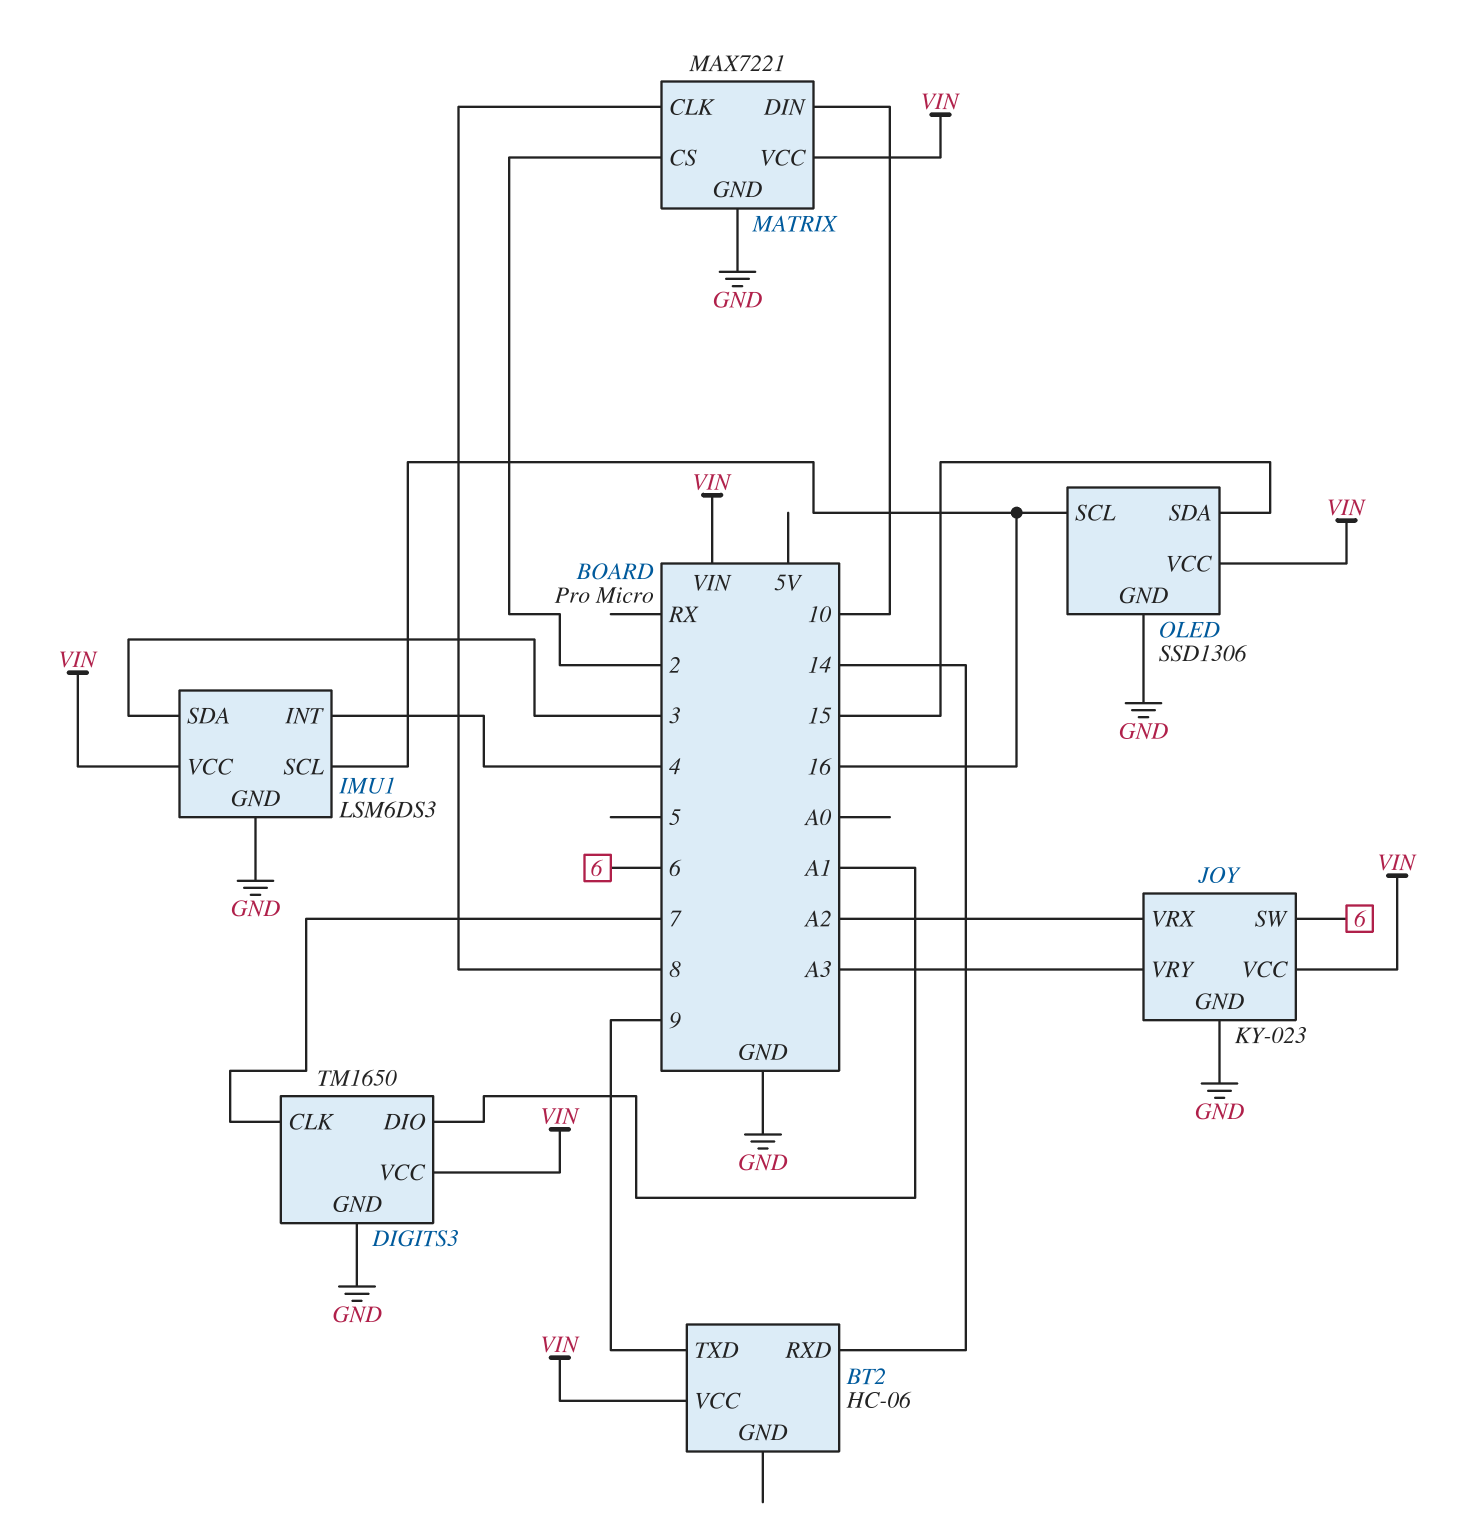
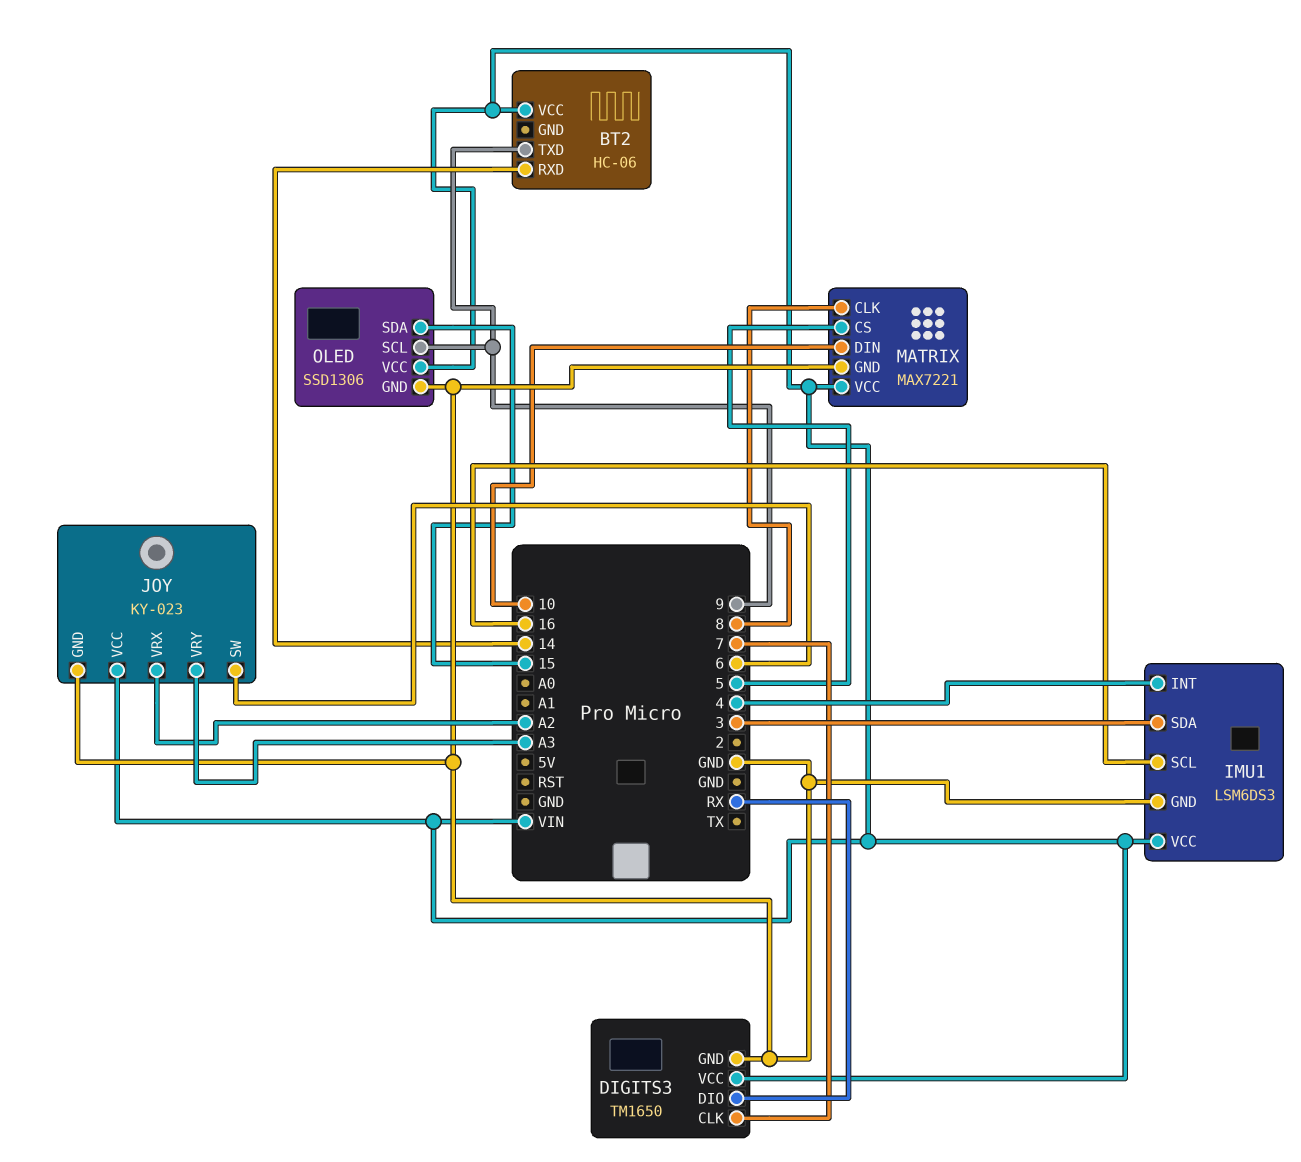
DIGITS3 pin DIO: A1 -> RX
MATRIX pin CS: 2 -> 5
OLED pin SCL: 16 -> 9

